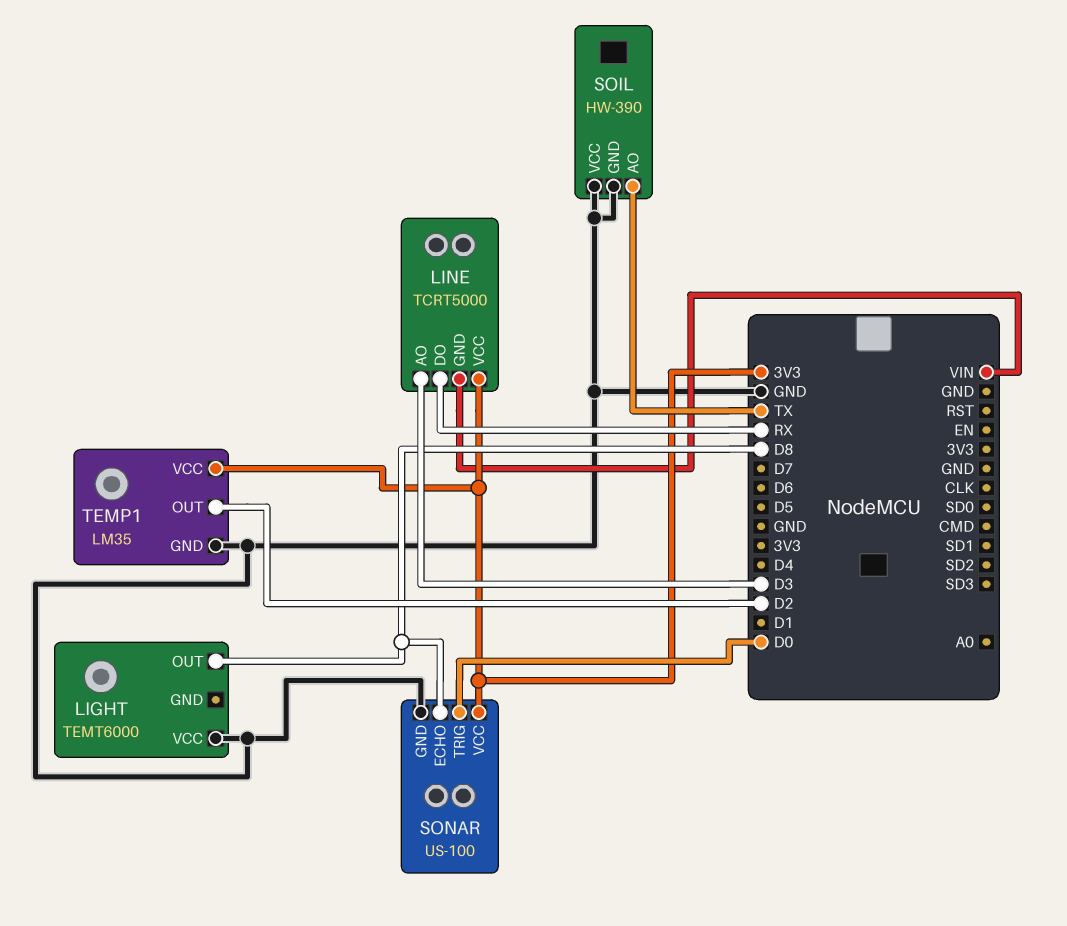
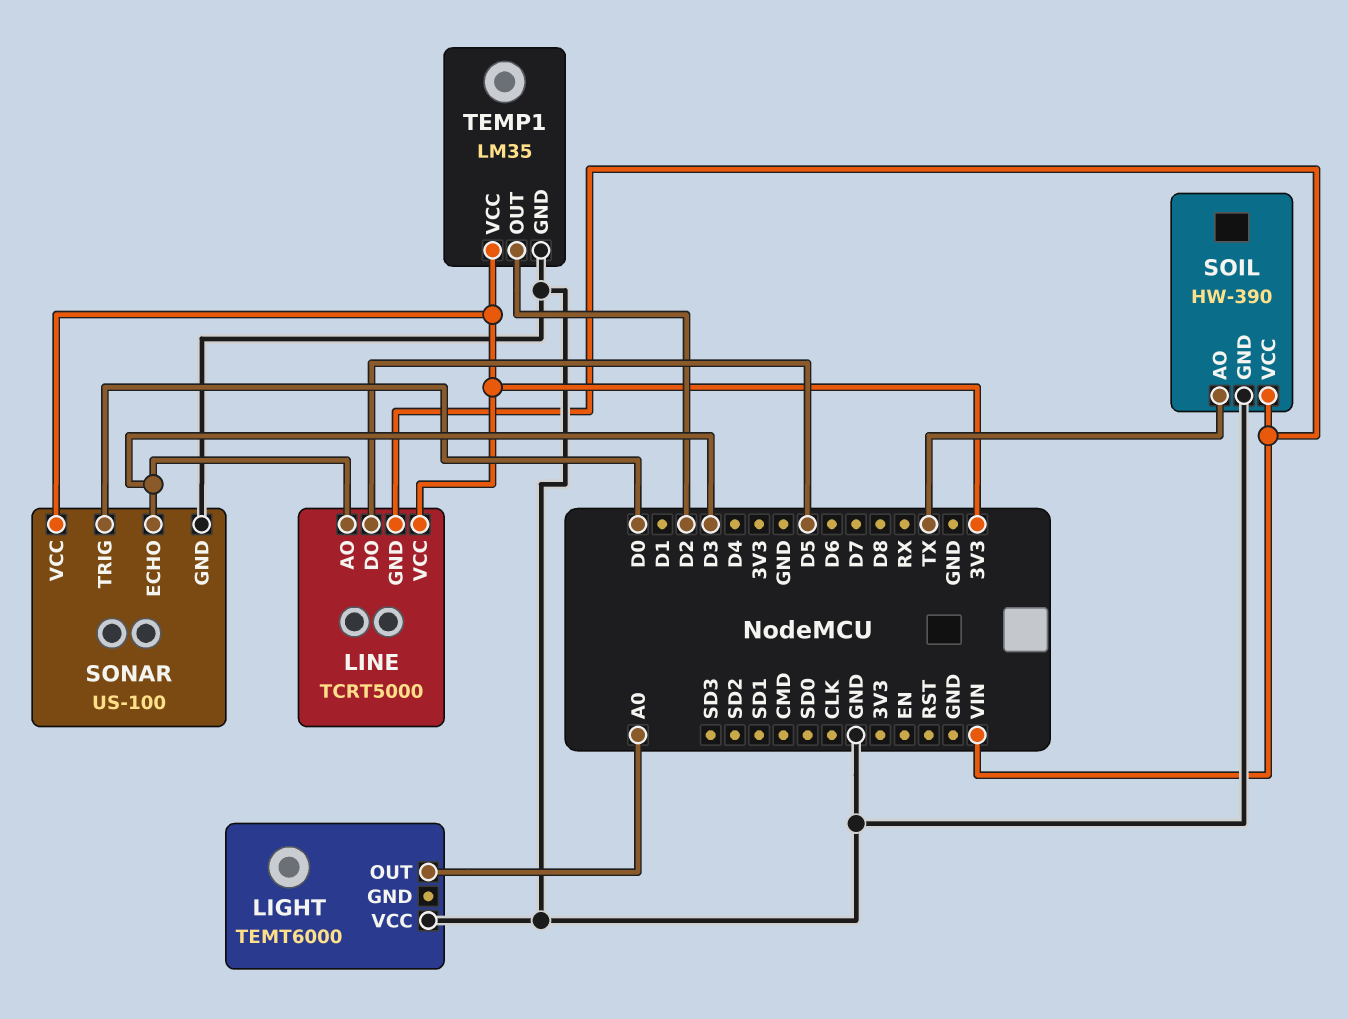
LIGHT pin OUT: D8 -> A0
LINE pin DO: RX -> D5
SOIL pin VCC: GND -> VIN
SONAR pin ECHO: D8 -> D3

